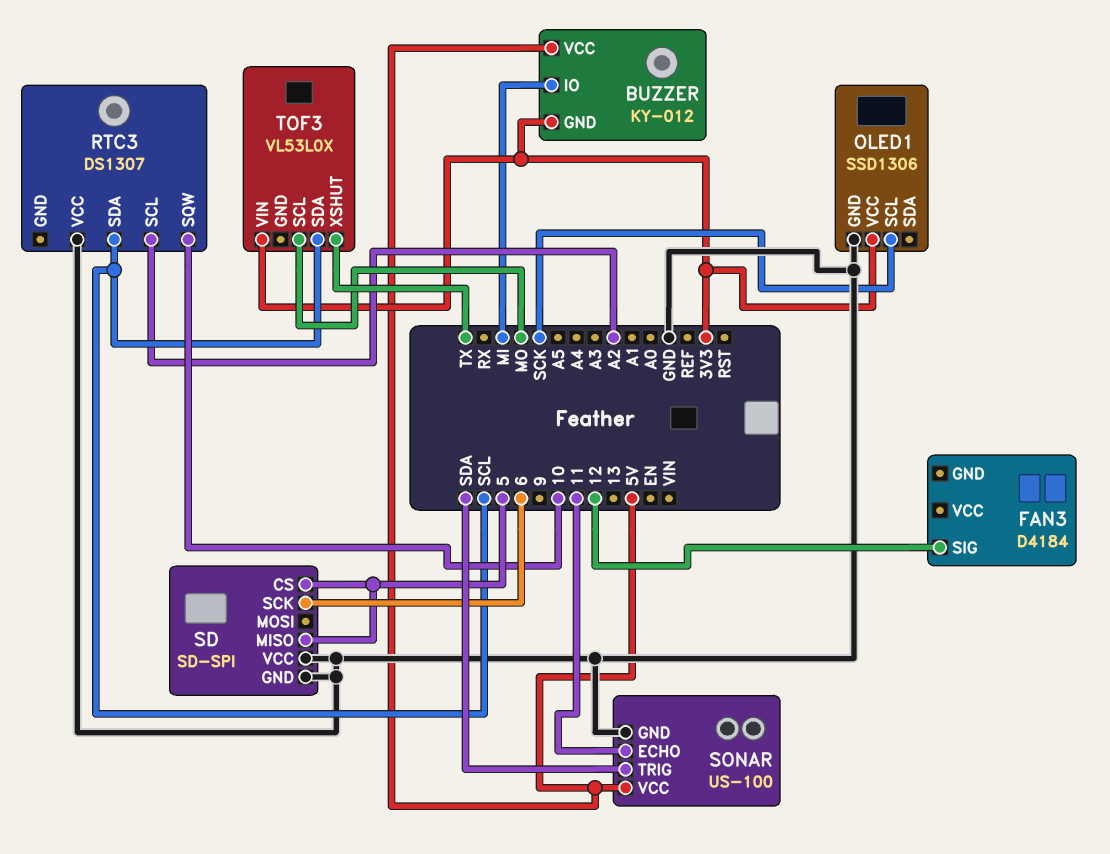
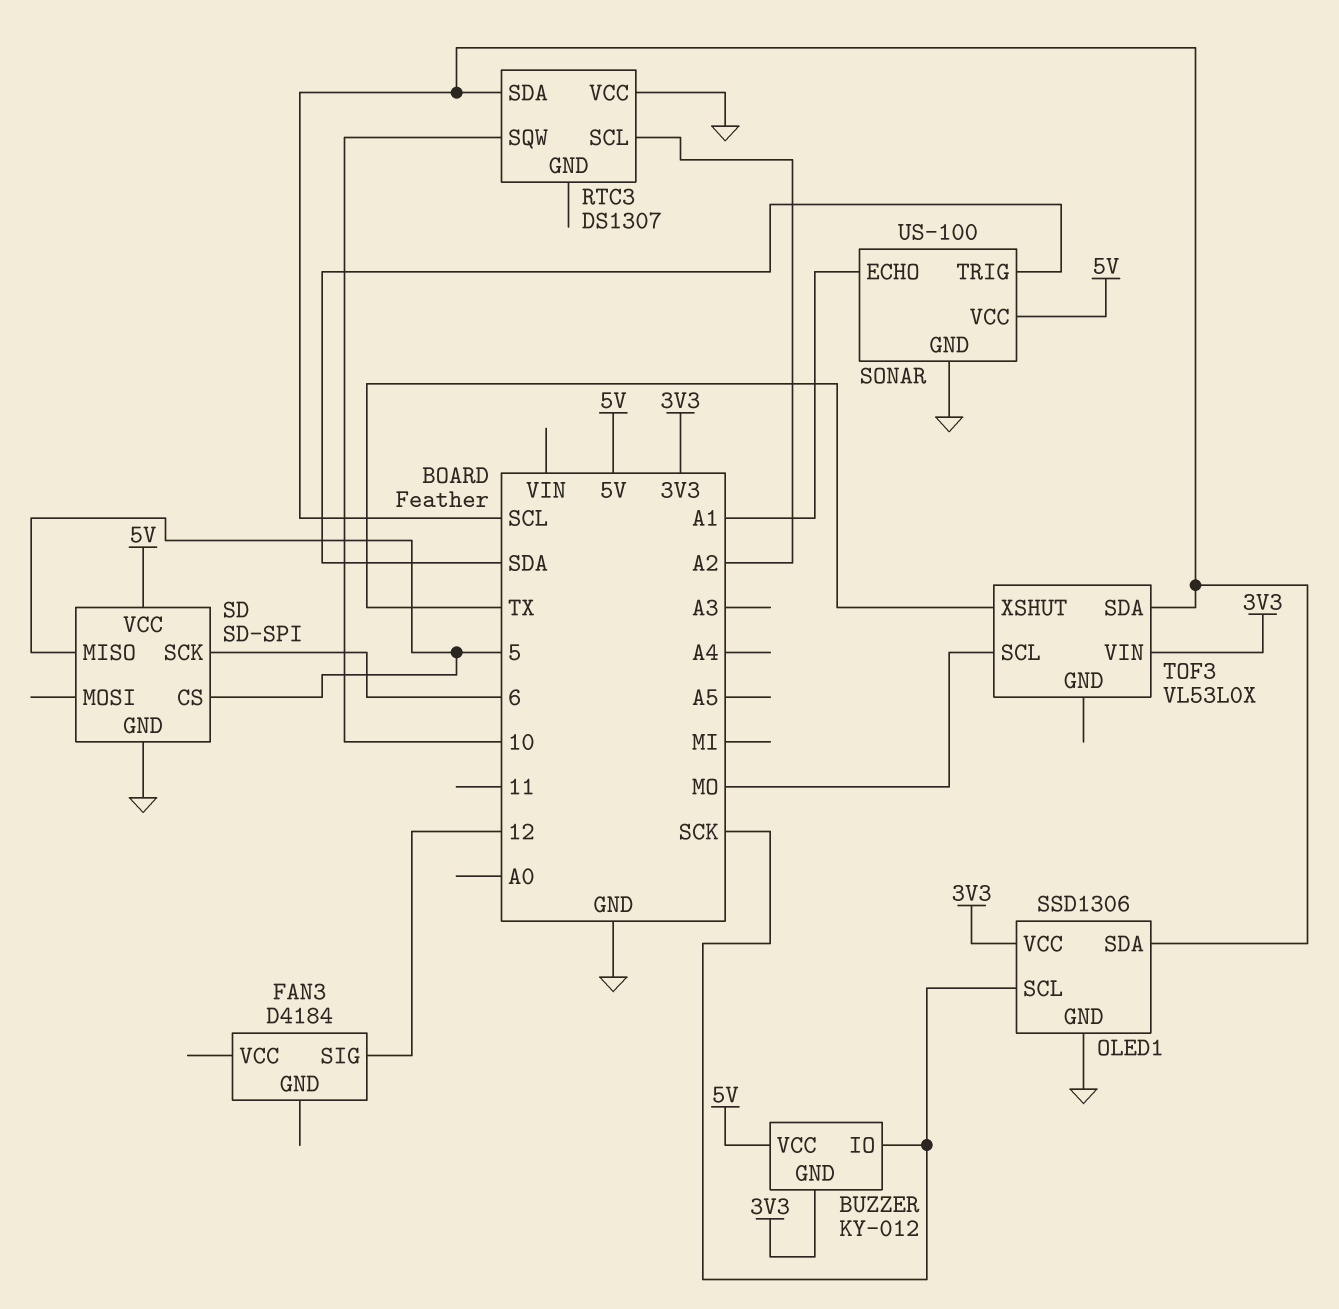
BUZZER pin IO: MI -> SCK
OLED1 pin SDA: none -> SCL
SD pin VCC: GND -> 5V
SONAR pin ECHO: 11 -> A1

